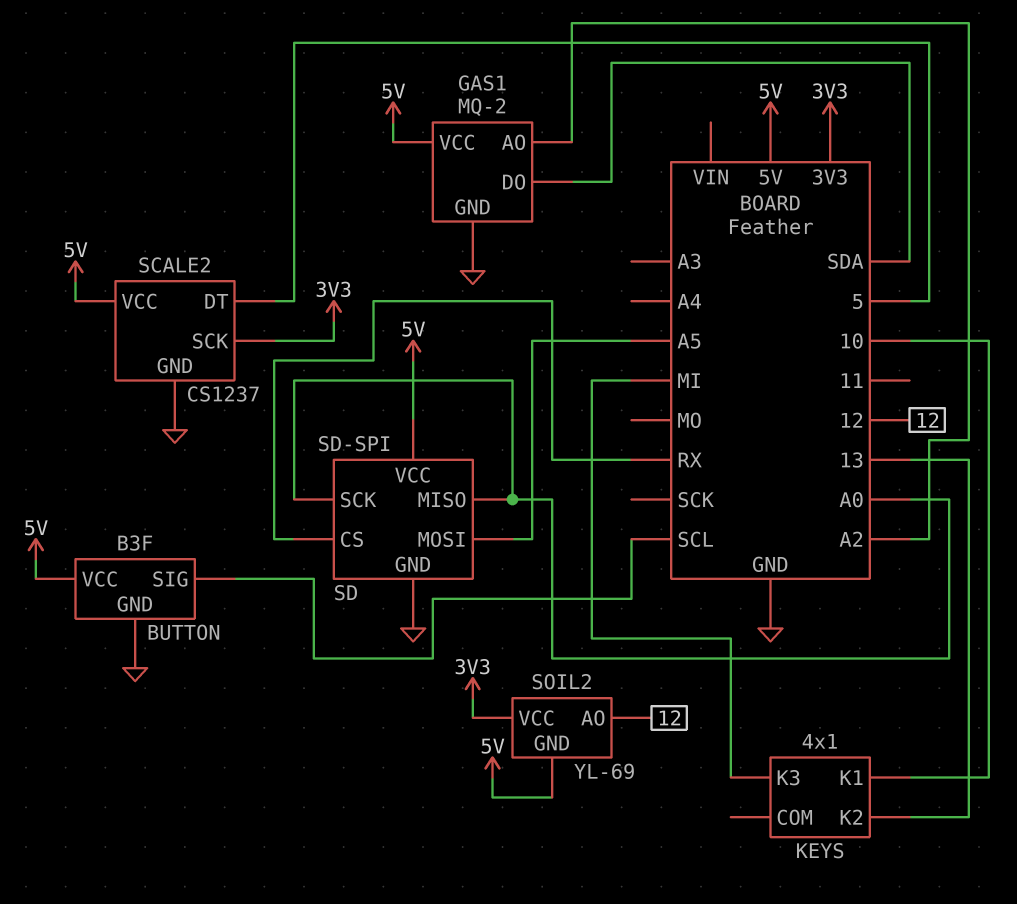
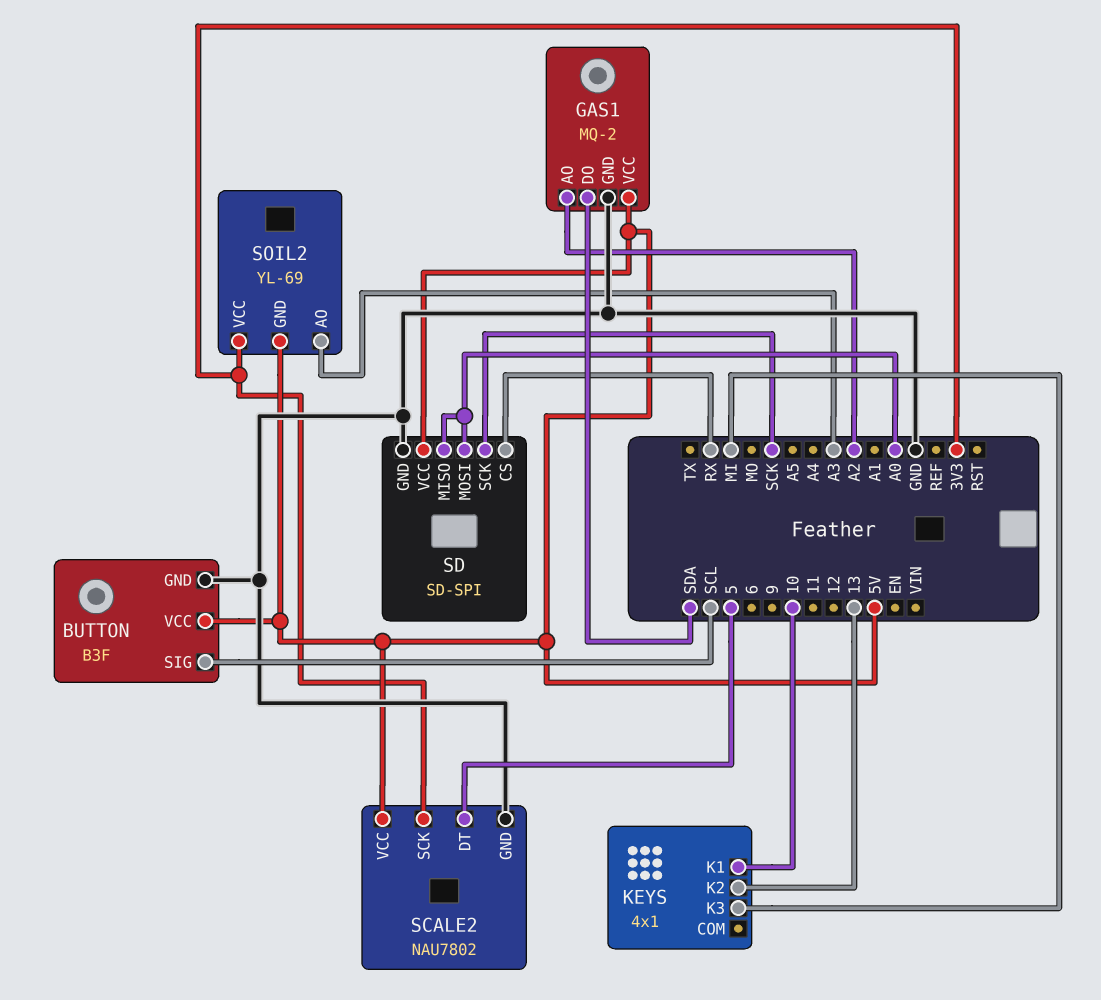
SCALE2: CS1237 -> NAU7802
SD pin MOSI: A5 -> A0
SD pin SCK: A0 -> SCK
SOIL2 pin AO: 12 -> A3

